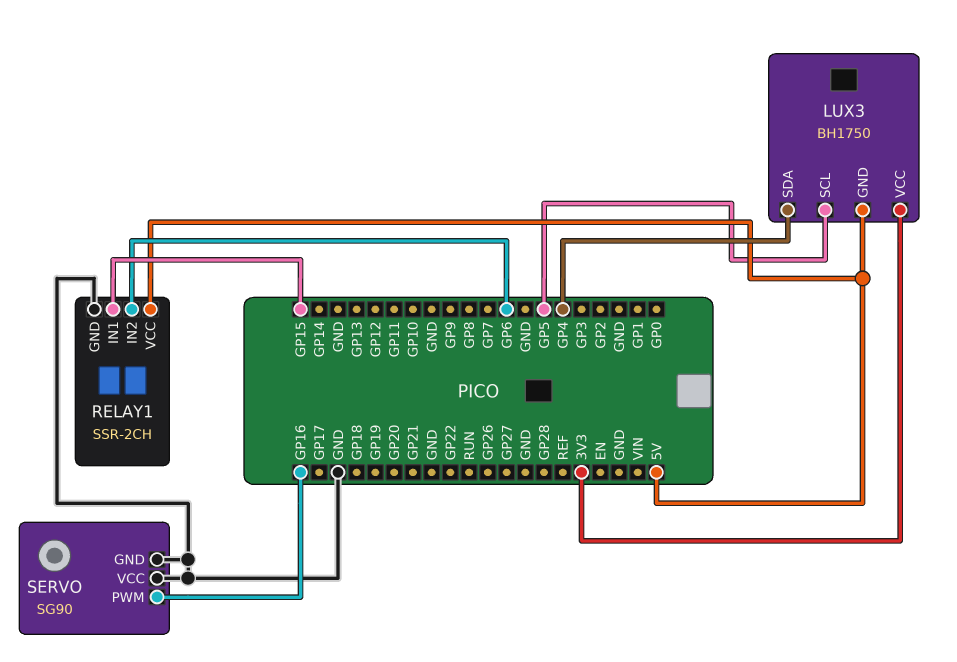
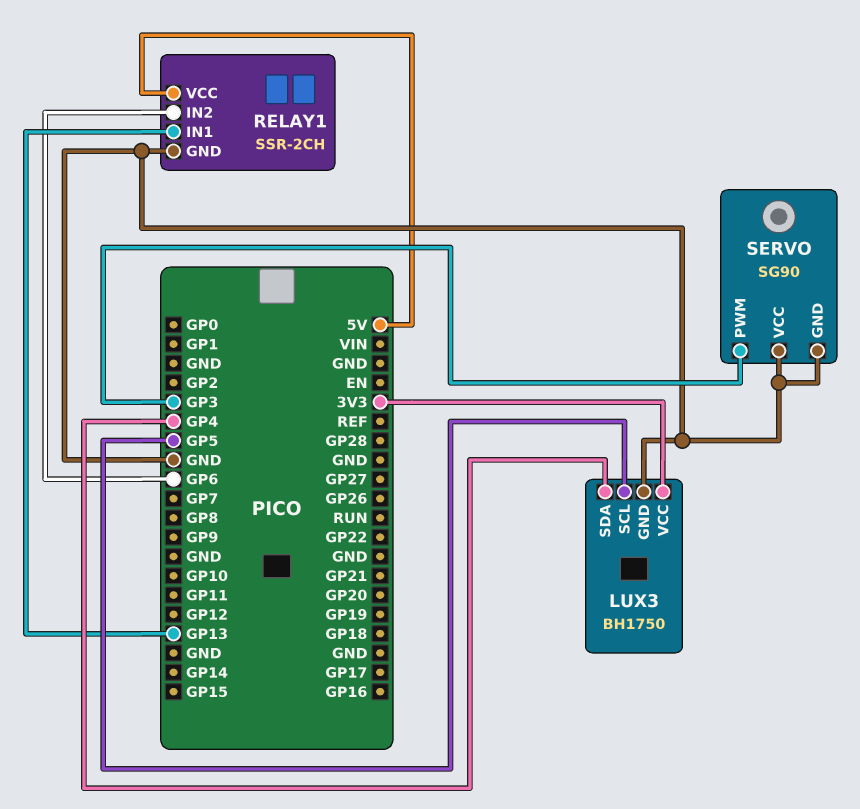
LUX3 pin GND: 5V -> GND
RELAY1 pin IN1: GP15 -> GP13
SERVO pin PWM: GP16 -> GP3

